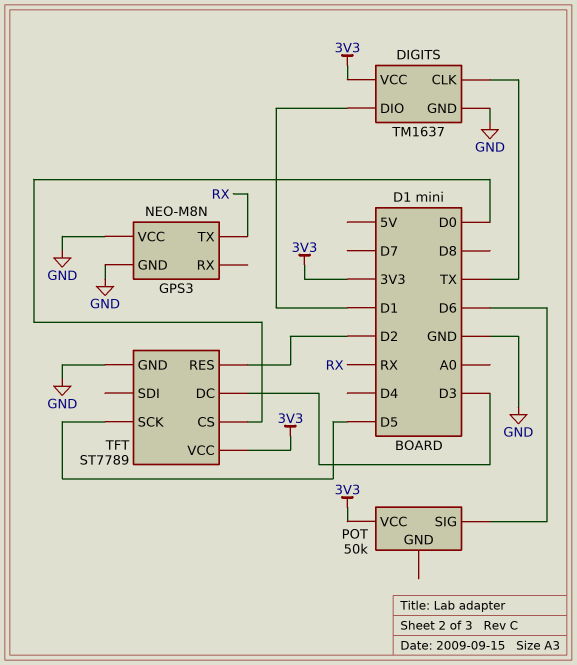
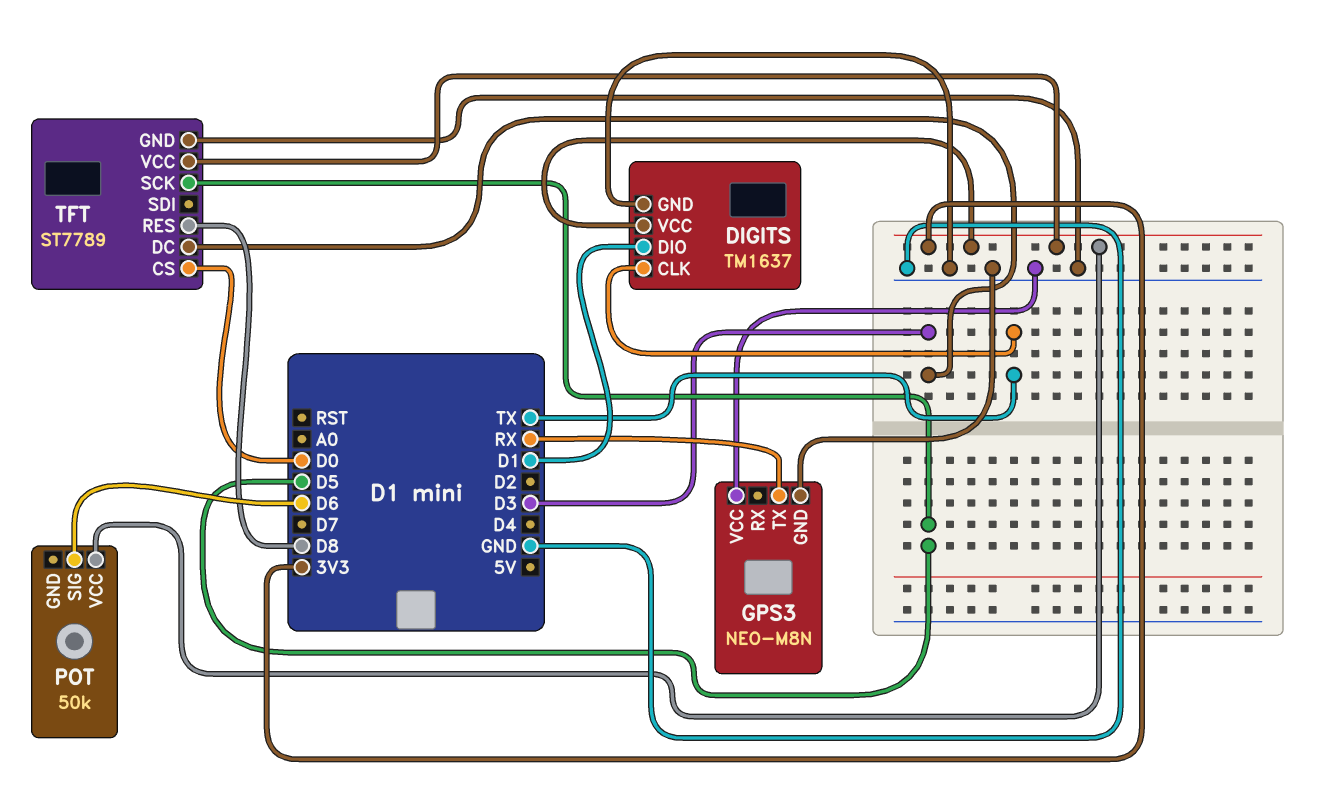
TFT pin RES: D2 -> D8

